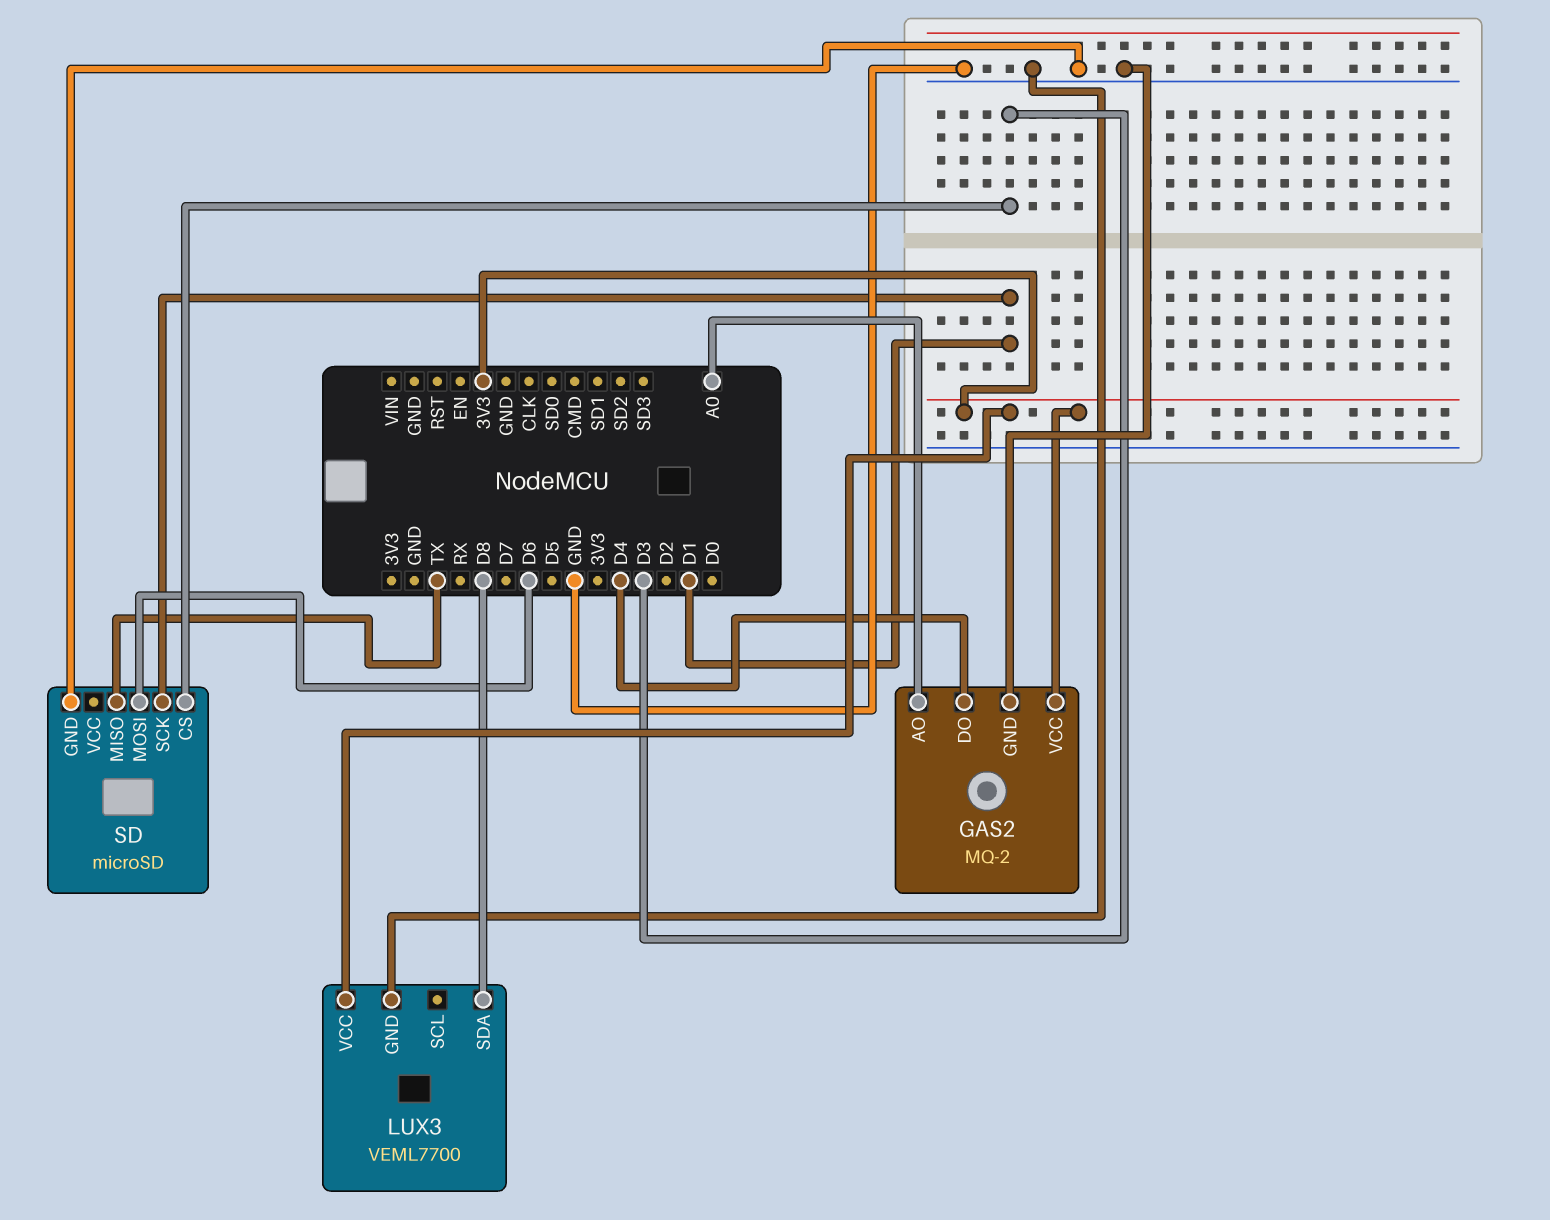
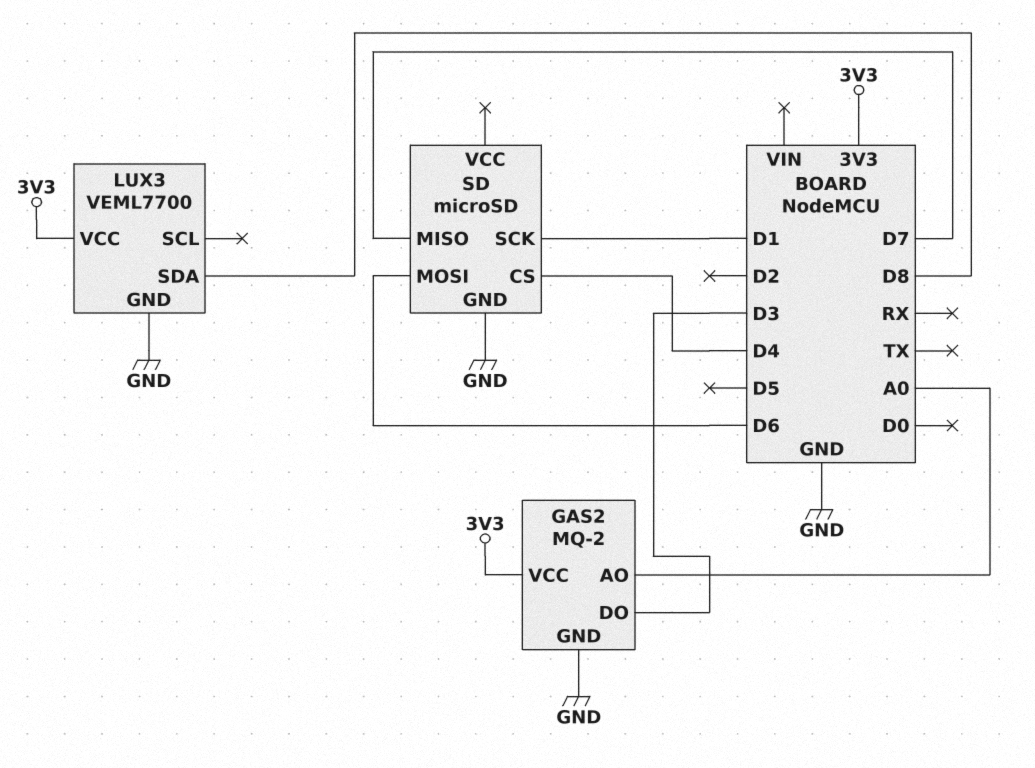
GAS2 pin DO: D4 -> D3
SD pin CS: D3 -> D4
SD pin MISO: TX -> D7

